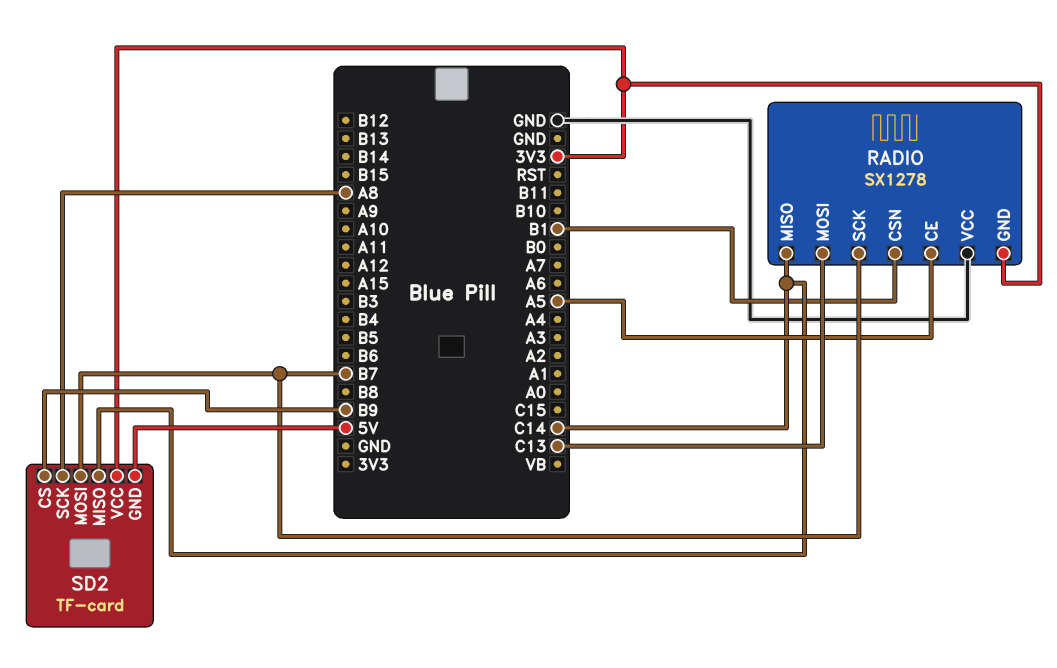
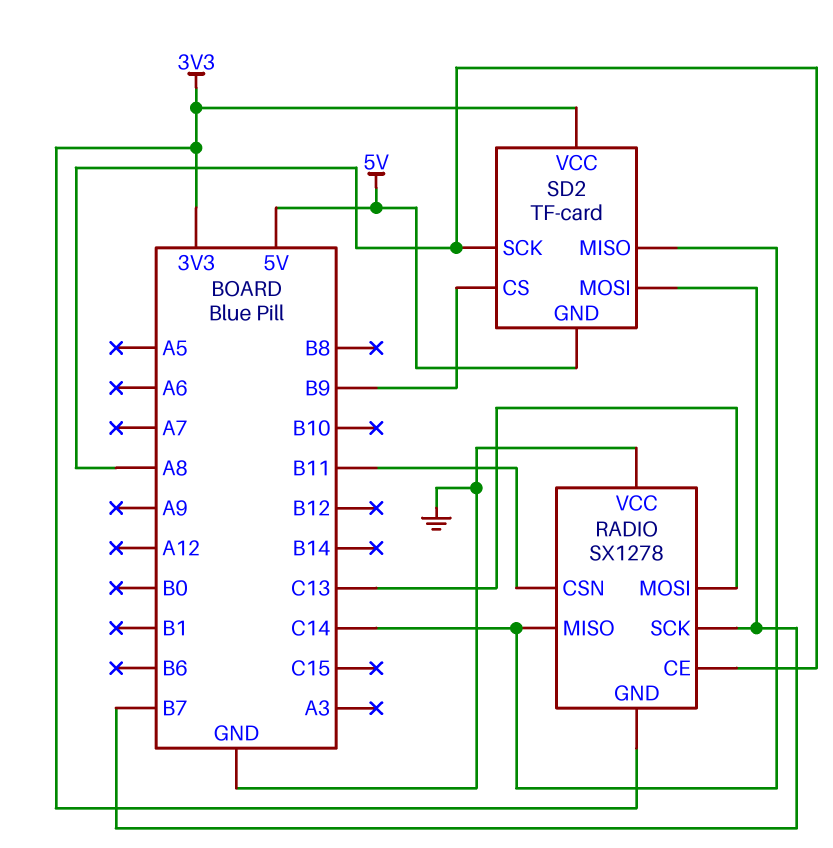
RADIO pin CE: A5 -> A8
RADIO pin CSN: B1 -> B11

